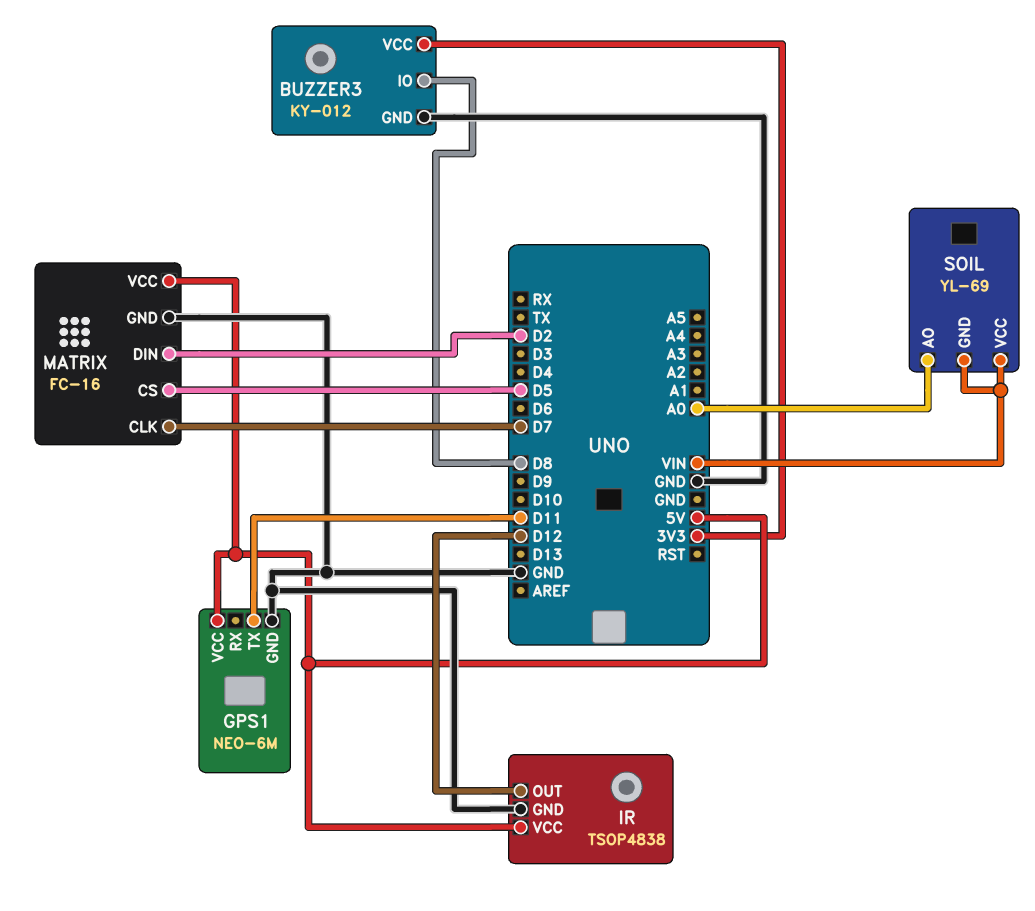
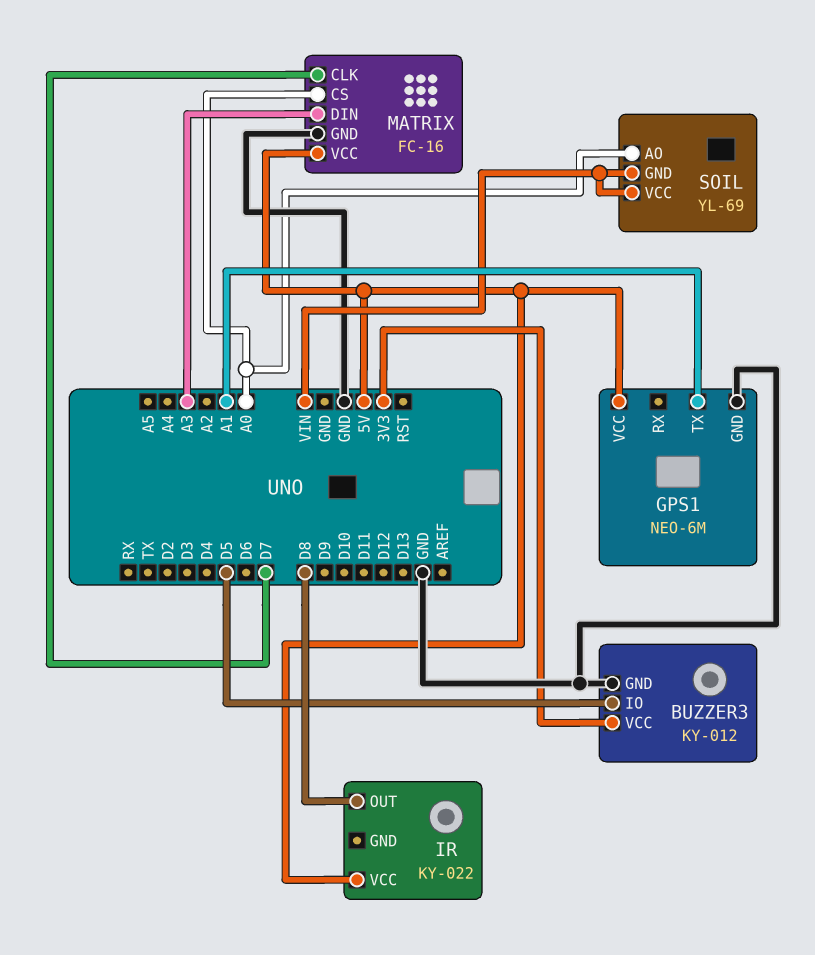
BUZZER3 pin IO: D8 -> D5
GPS1 pin TX: D11 -> A1
IR: TSOP4838 -> KY-022
IR pin GND: GND -> none
IR pin OUT: D12 -> D8
MATRIX pin CS: D5 -> A0
MATRIX pin DIN: D2 -> A3

